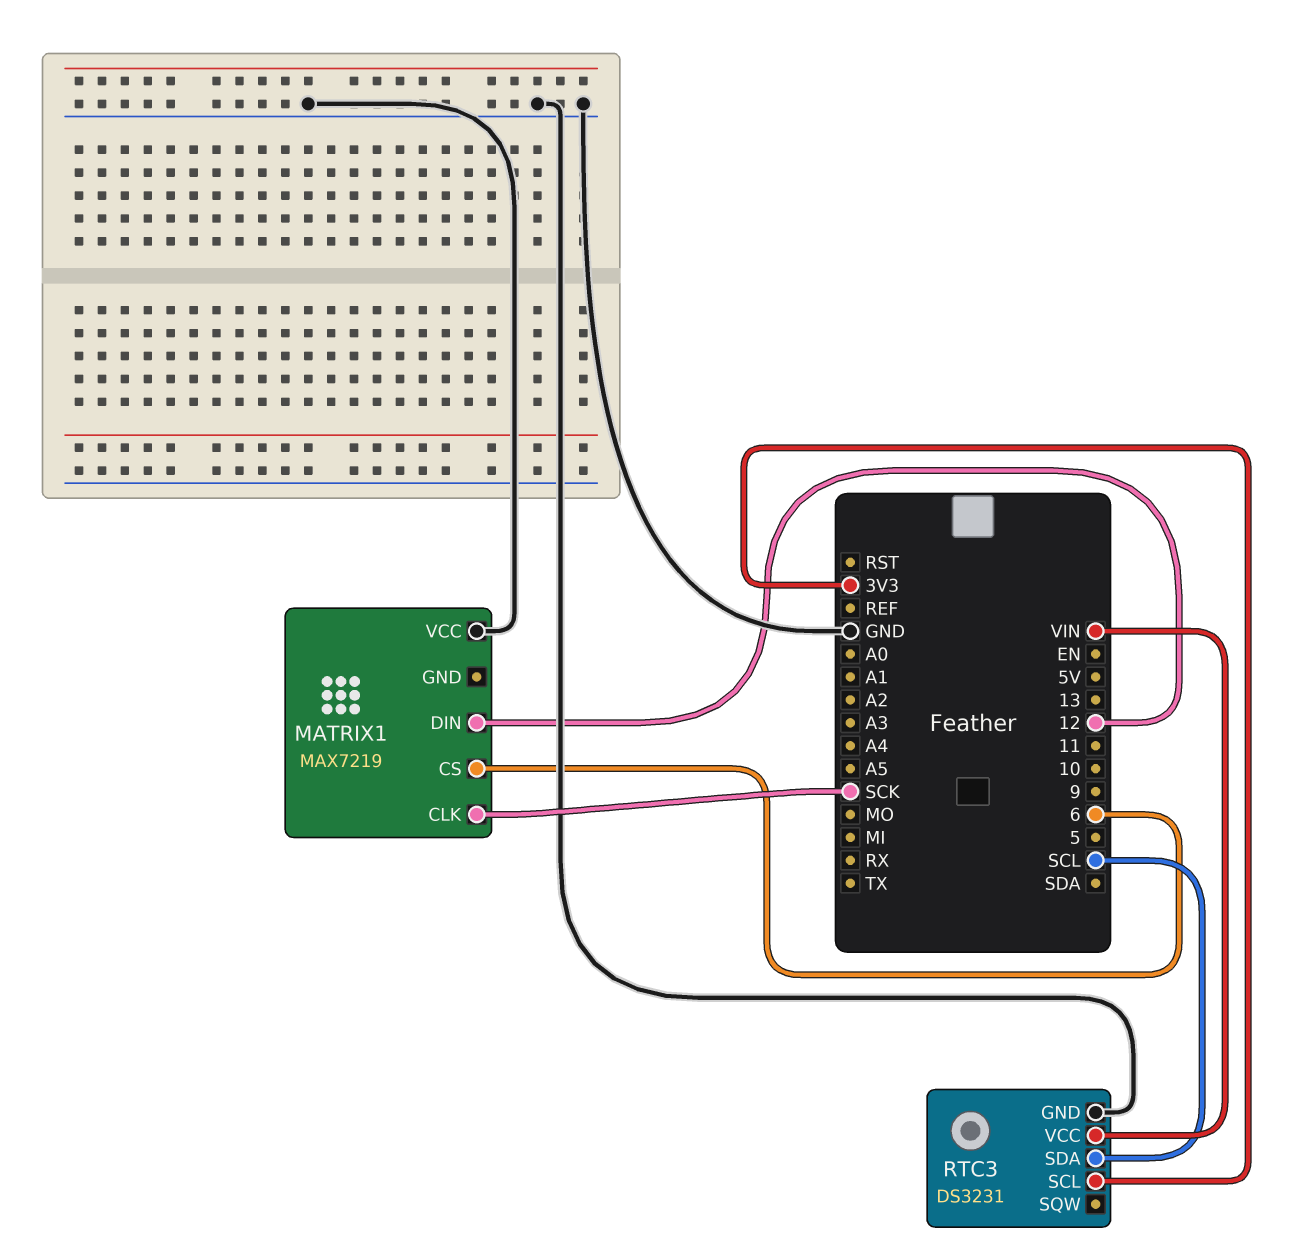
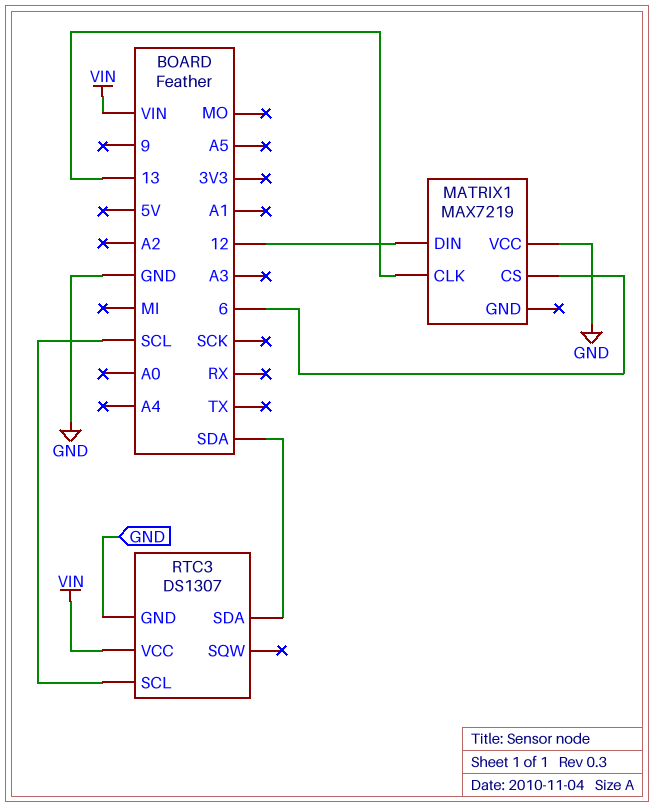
MATRIX1 pin CLK: SCK -> 13
RTC3: DS3231 -> DS1307
RTC3 pin SCL: 3V3 -> SCL
RTC3 pin SDA: SCL -> SDA

